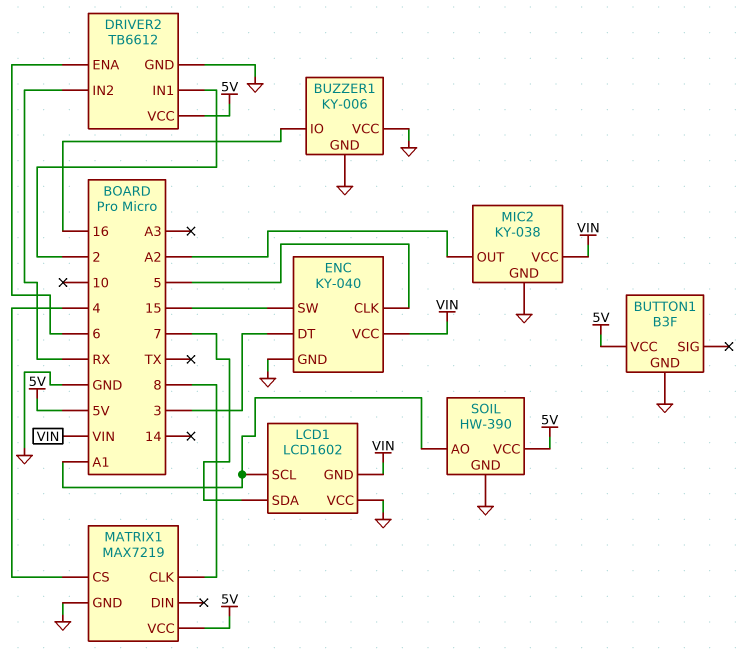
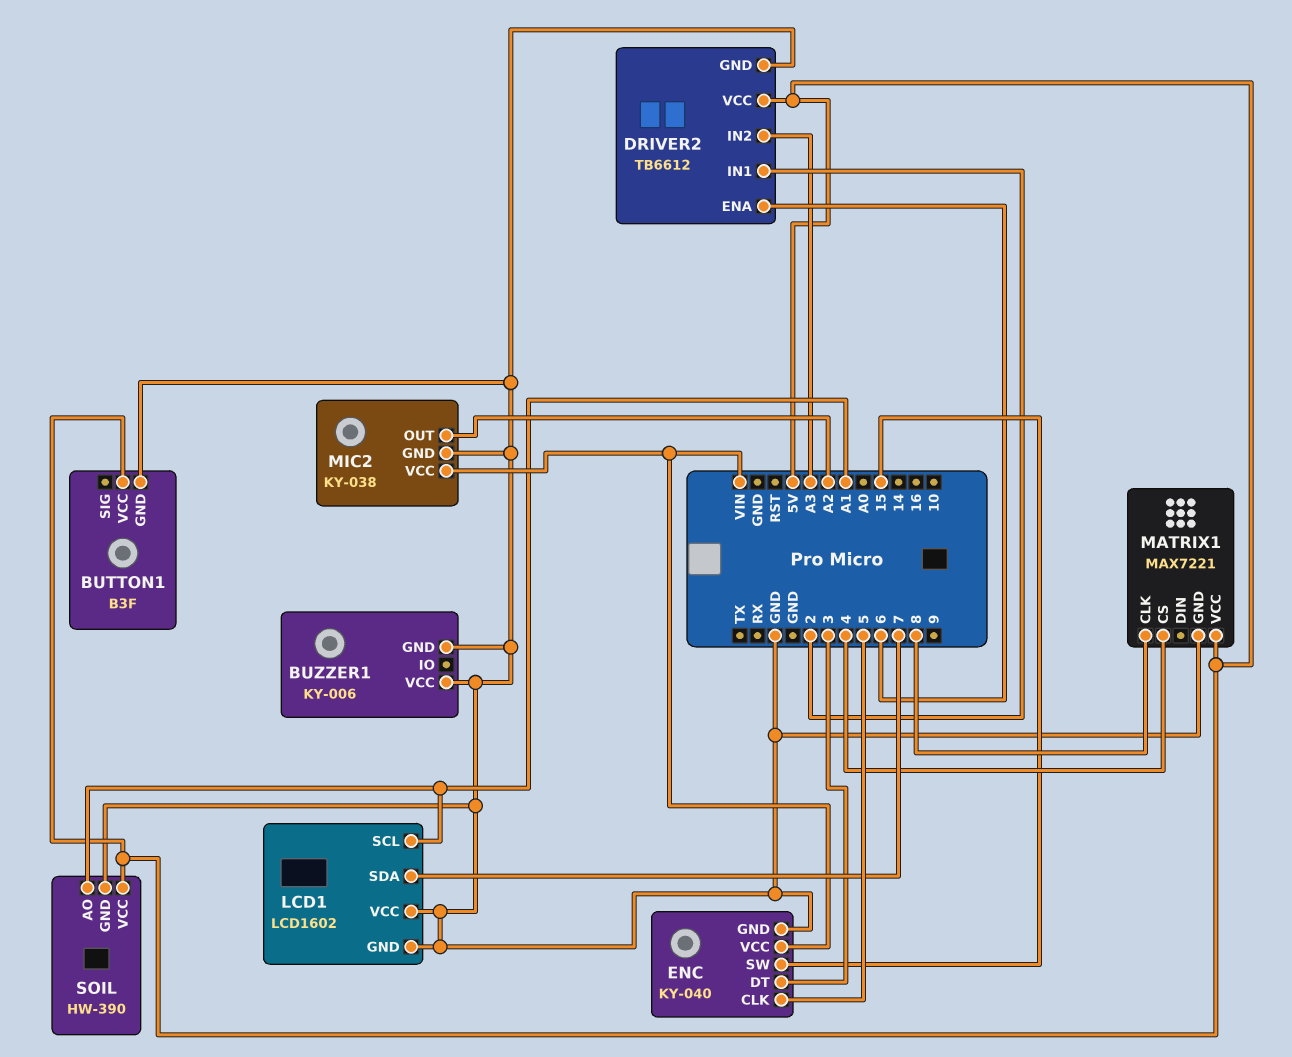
BUZZER1 pin IO: 16 -> none
DRIVER2 pin IN2: RX -> A3
LCD1 pin GND: VIN -> GND
MATRIX1: MAX7219 -> MAX7221

